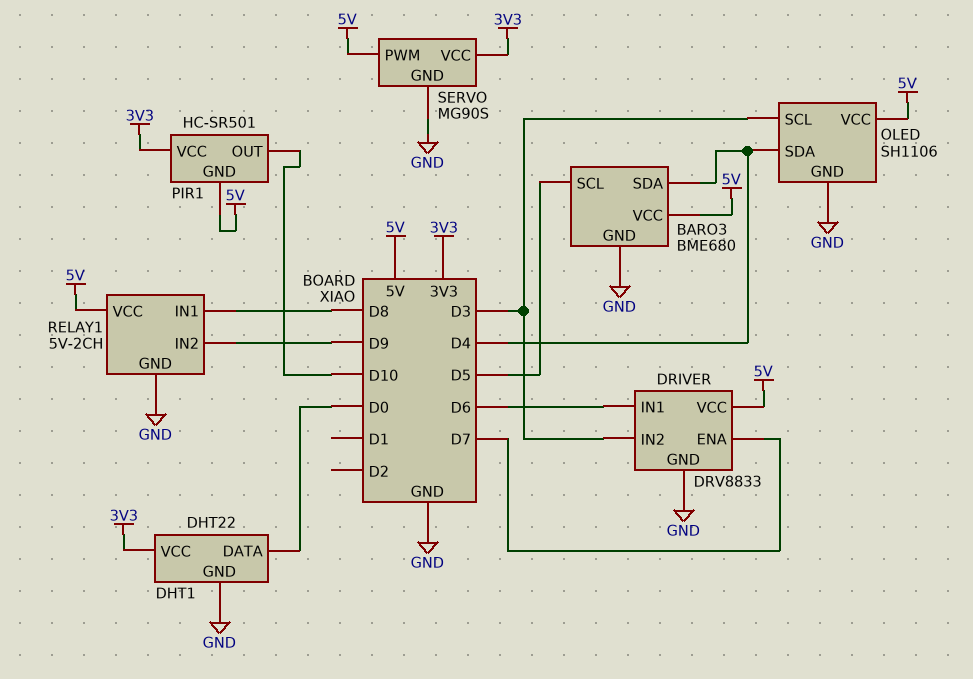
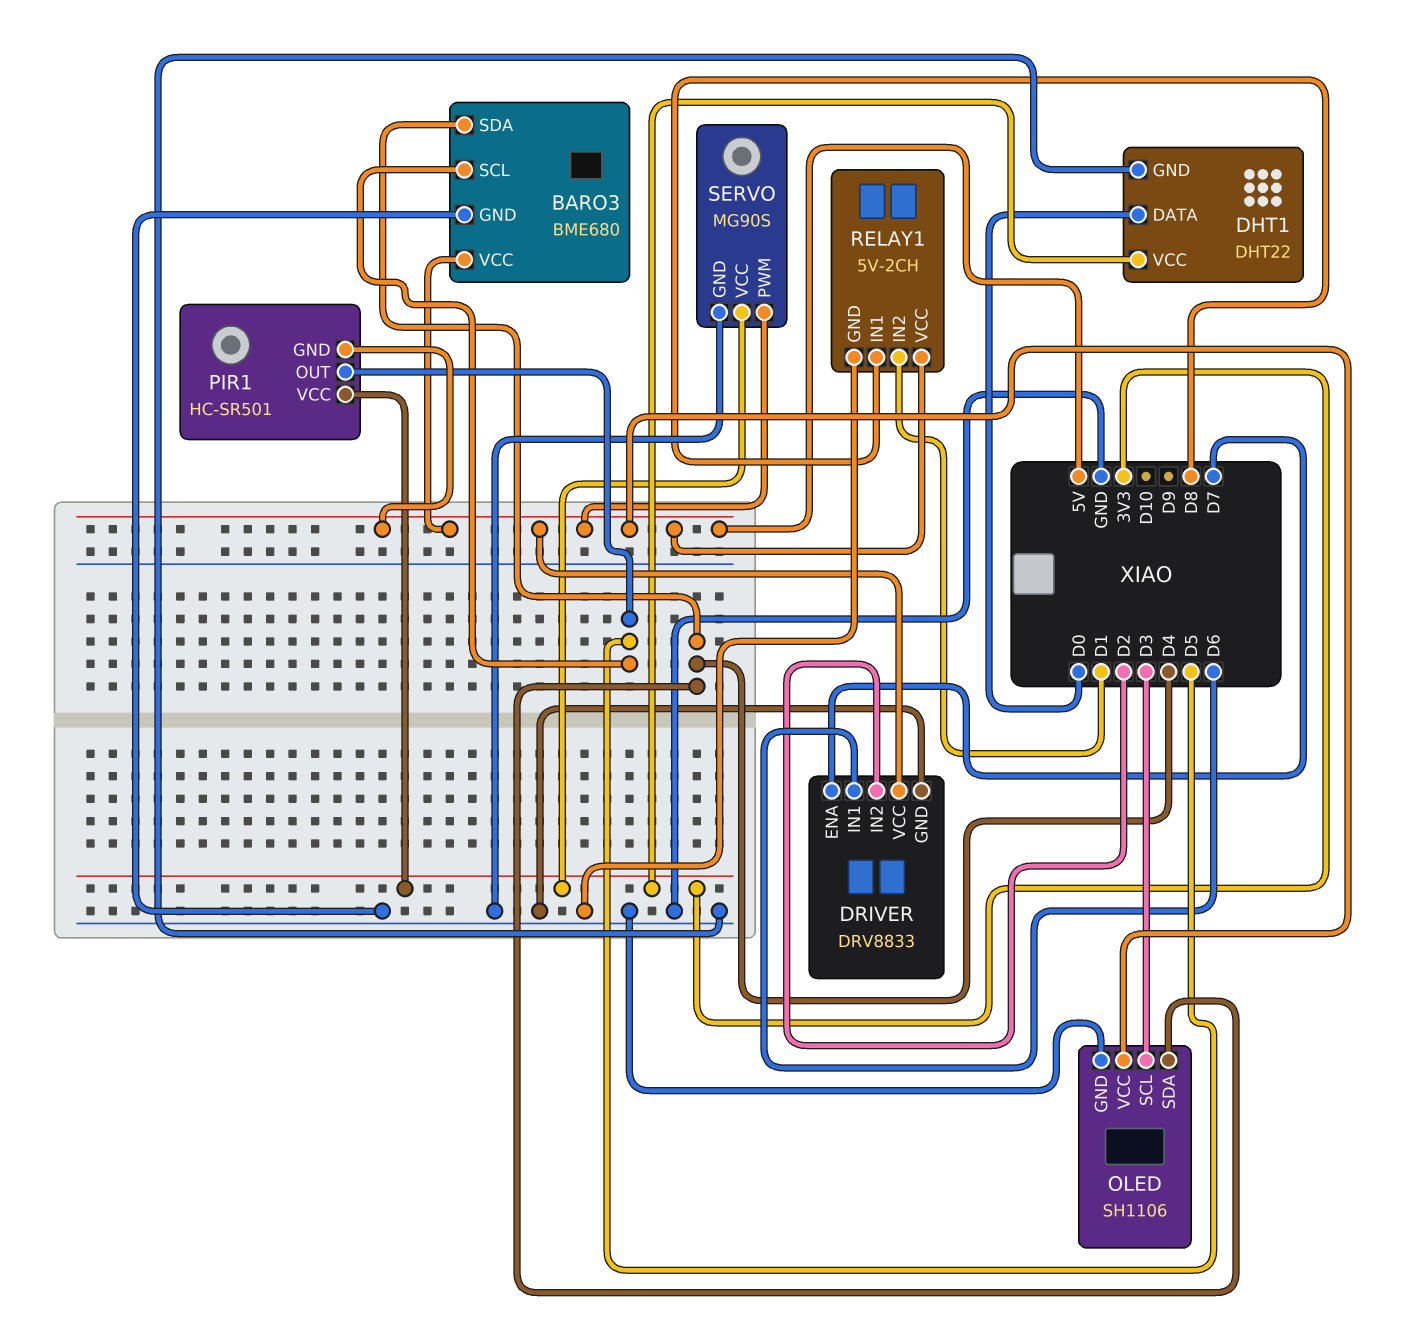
DRIVER pin IN2: D3 -> D2
PIR1 pin OUT: D10 -> D5
RELAY1 pin IN2: D9 -> D1

